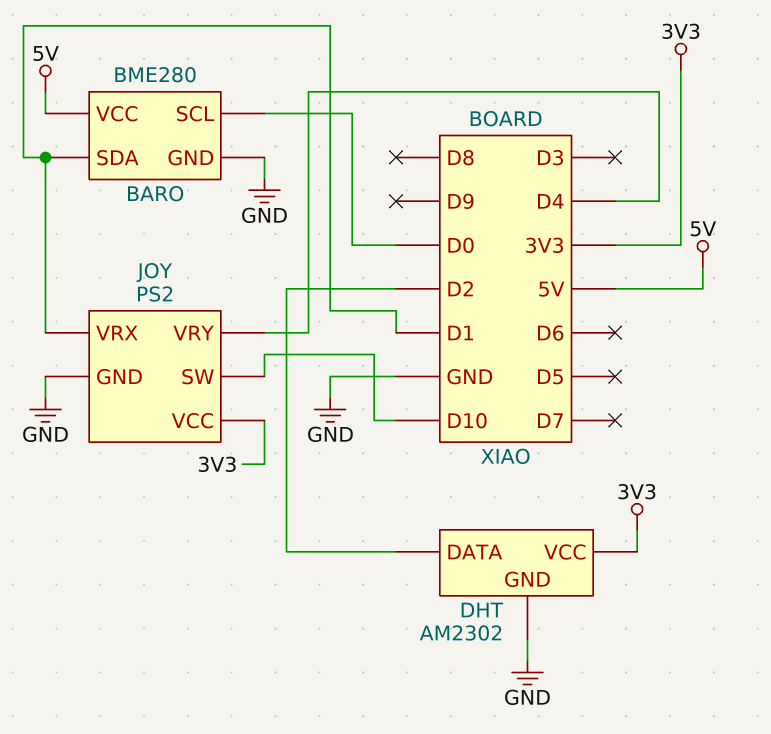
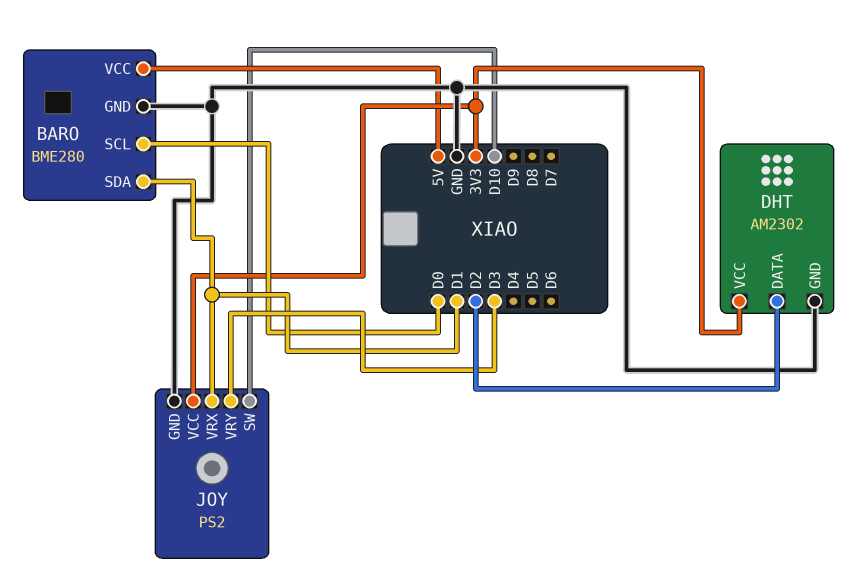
JOY pin VRY: D4 -> D3

